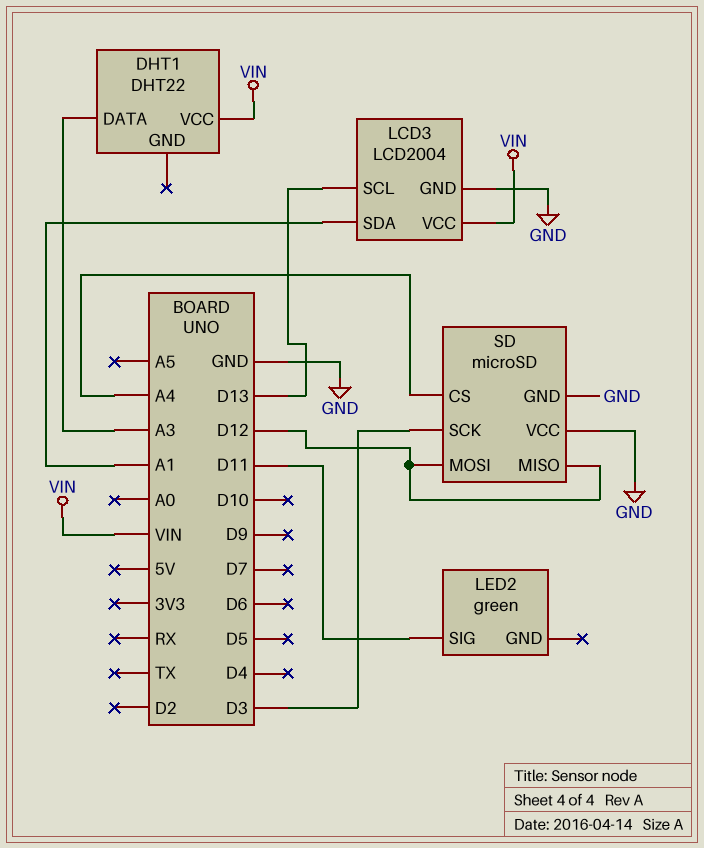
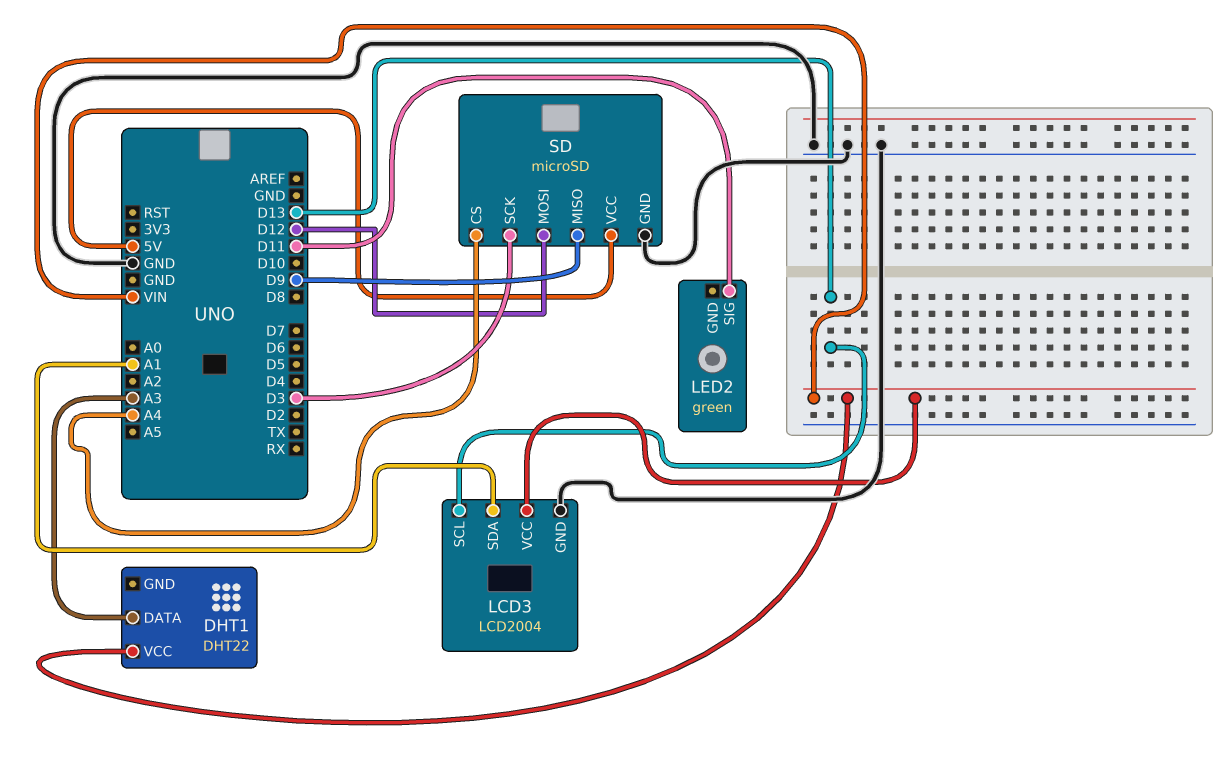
SD pin MISO: D12 -> D9
SD pin VCC: GND -> 5V

